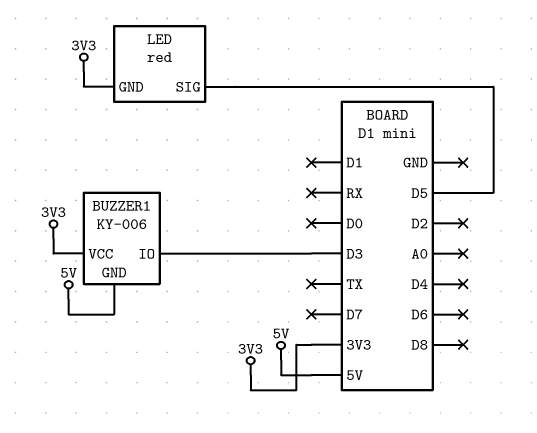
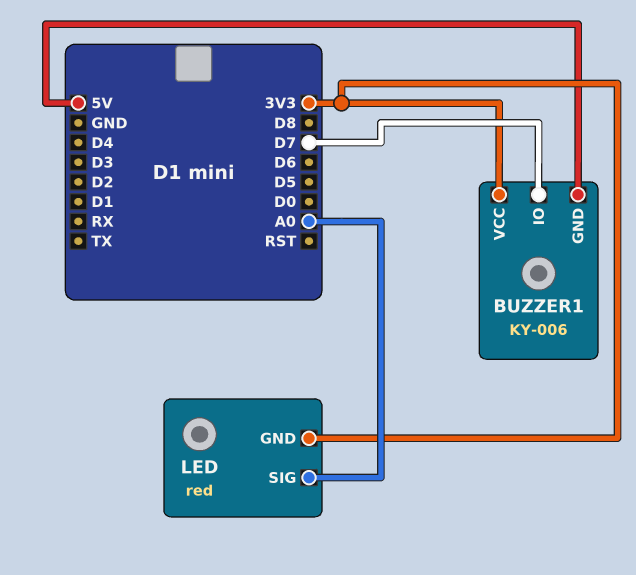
BUZZER1 pin IO: D3 -> D7
LED pin SIG: D5 -> A0

